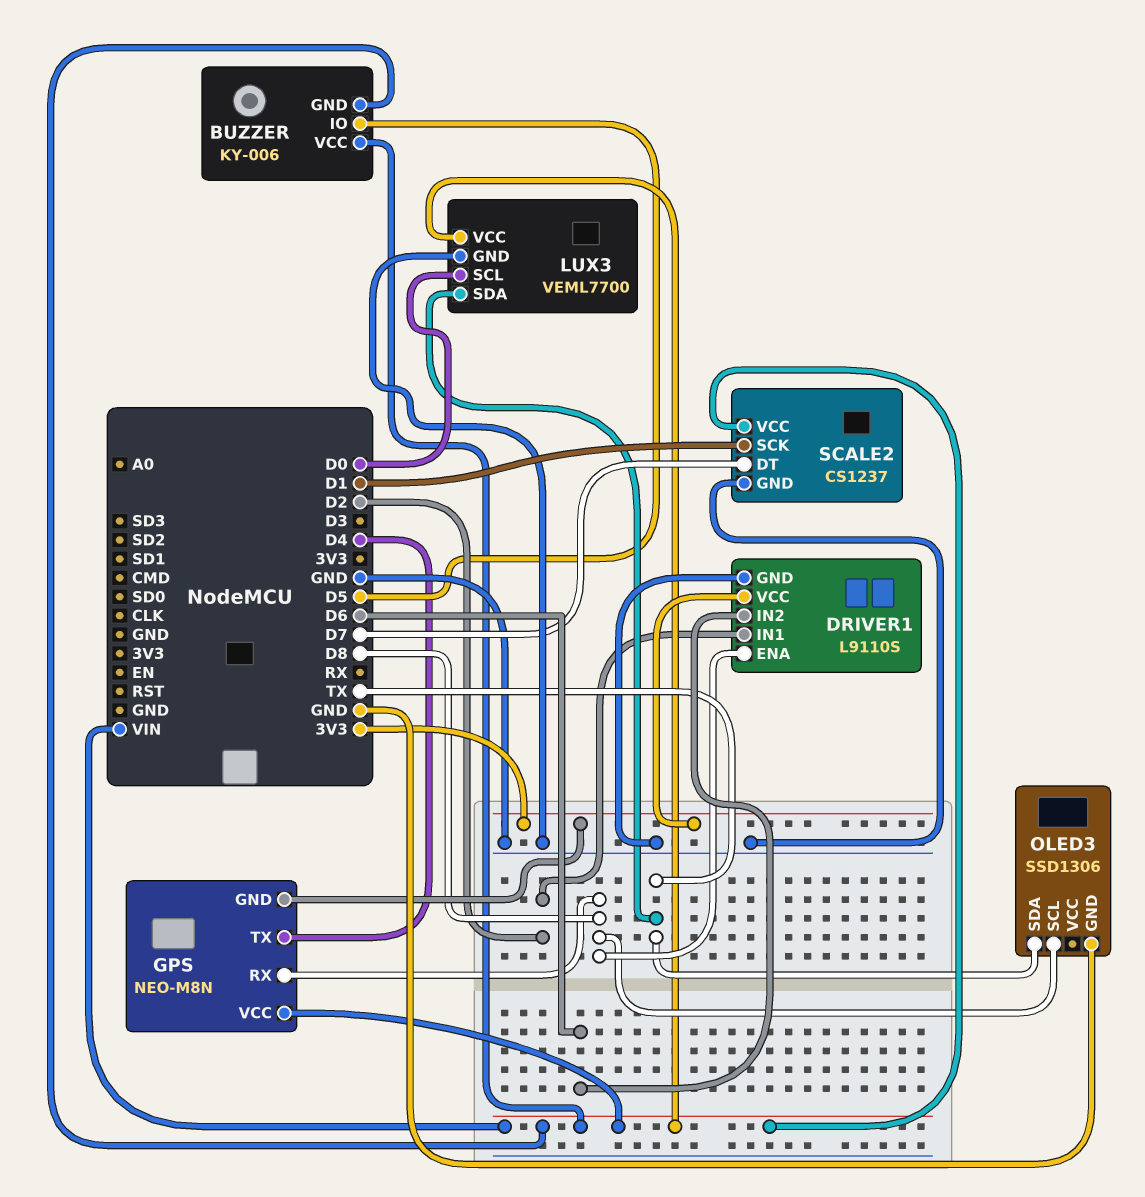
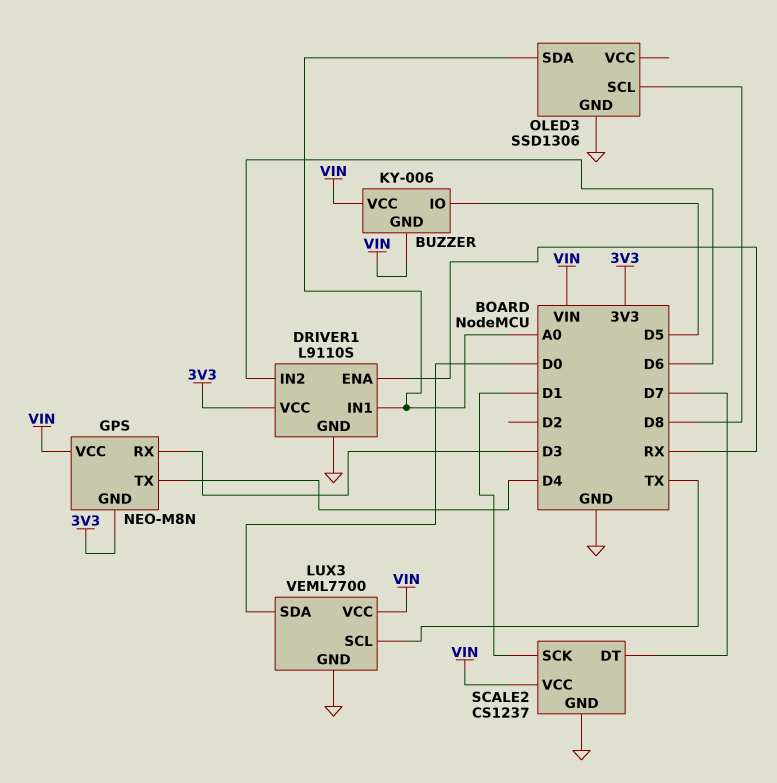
DRIVER1 pin ENA: D8 -> RX
DRIVER1 pin IN1: D2 -> A0
GPS pin RX: D8 -> D3
LUX3 pin SCL: D0 -> TX
LUX3 pin SDA: TX -> D0
OLED3 pin SDA: TX -> A0

